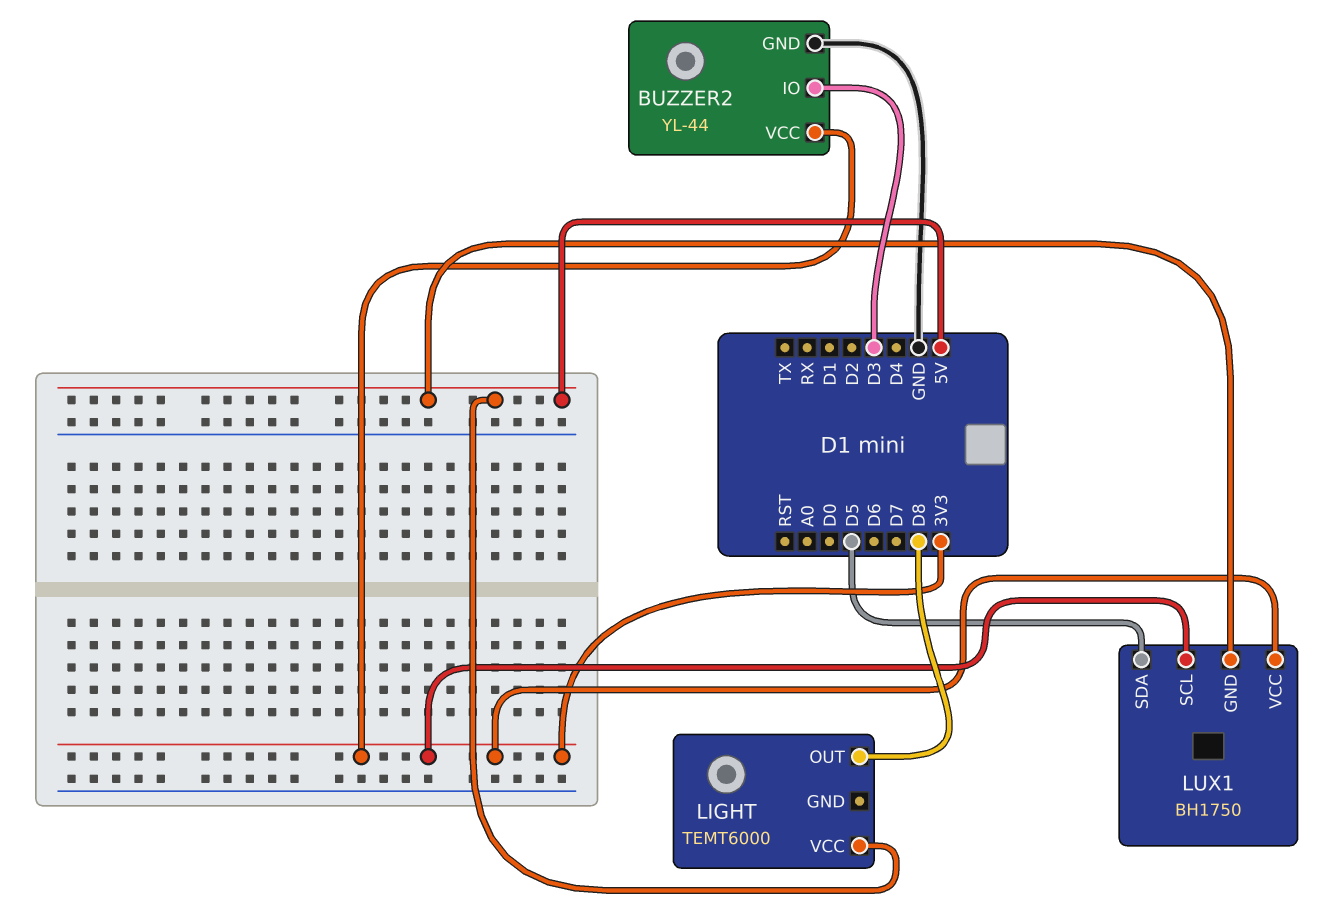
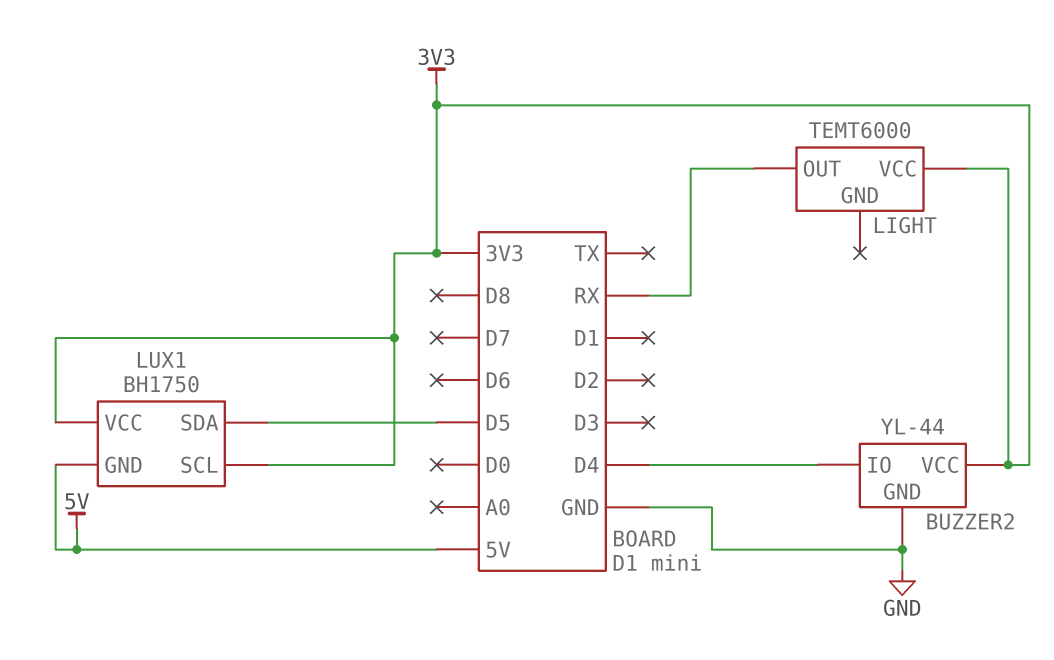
BUZZER2 pin IO: D3 -> D4
LIGHT pin OUT: D8 -> RX
LIGHT pin VCC: 5V -> 3V3

